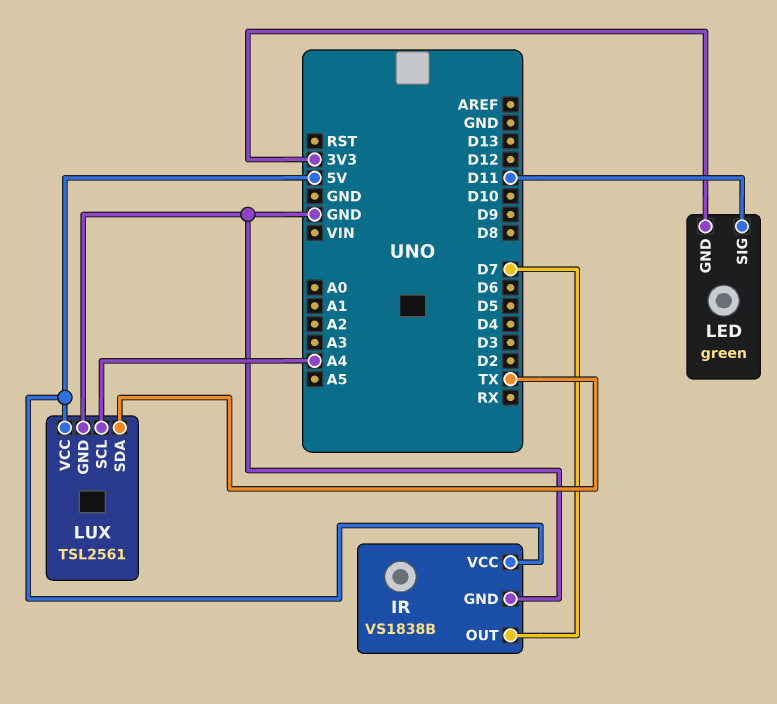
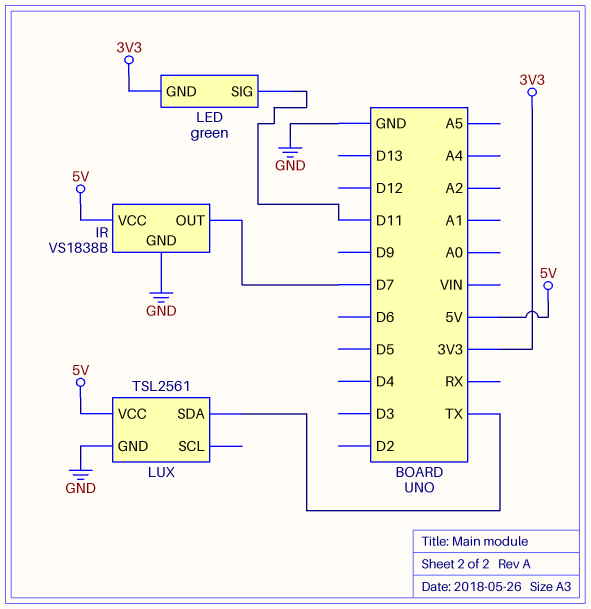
LUX pin SCL: A4 -> none

